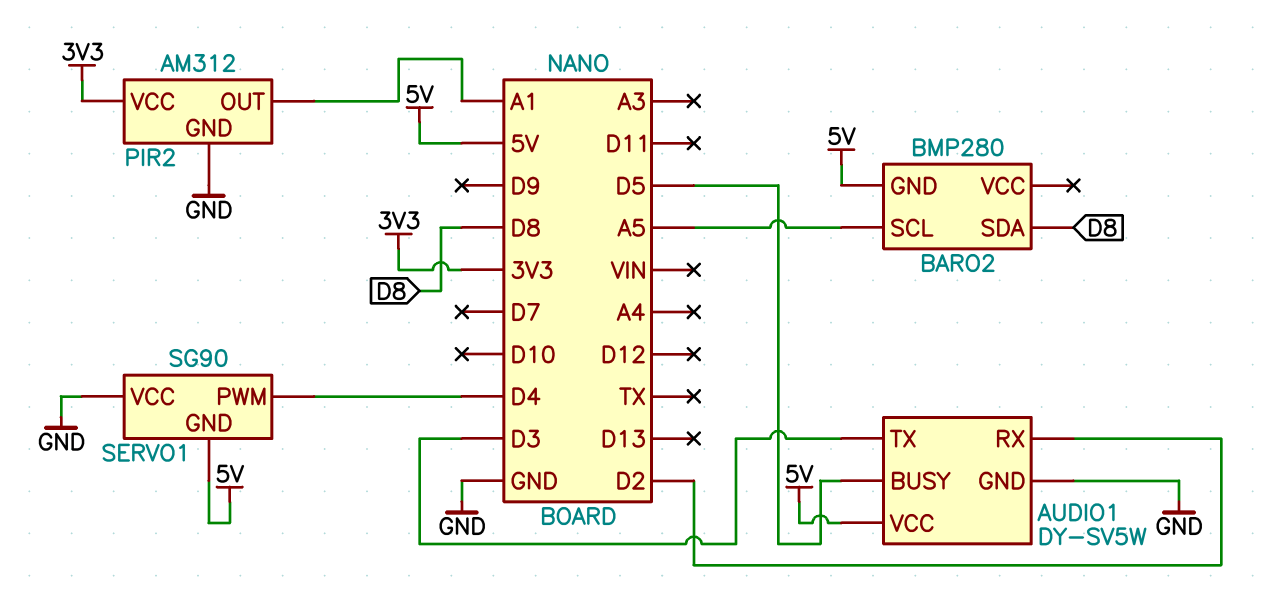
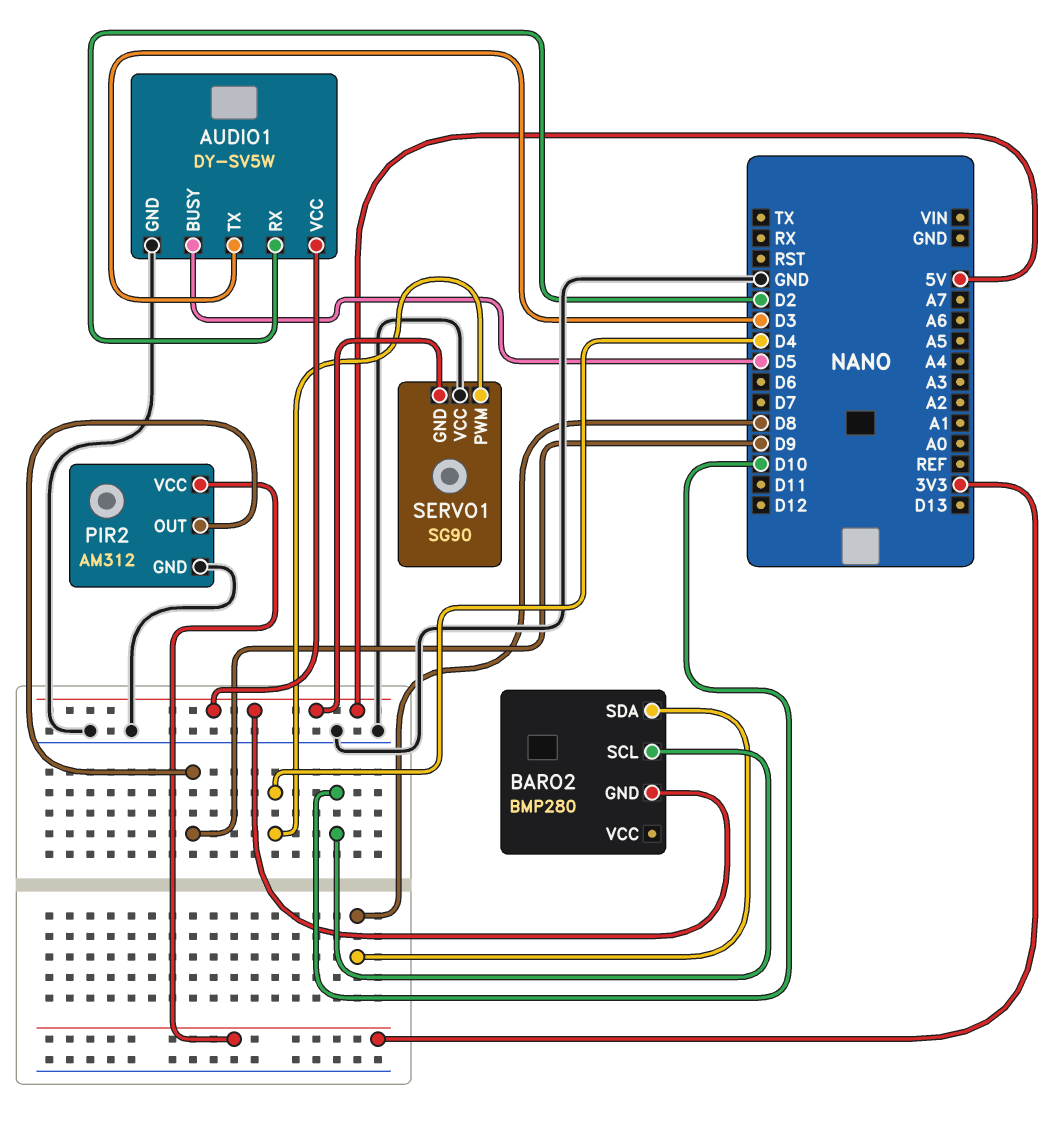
BARO2 pin SCL: A5 -> D10
PIR2 pin OUT: A1 -> D9

